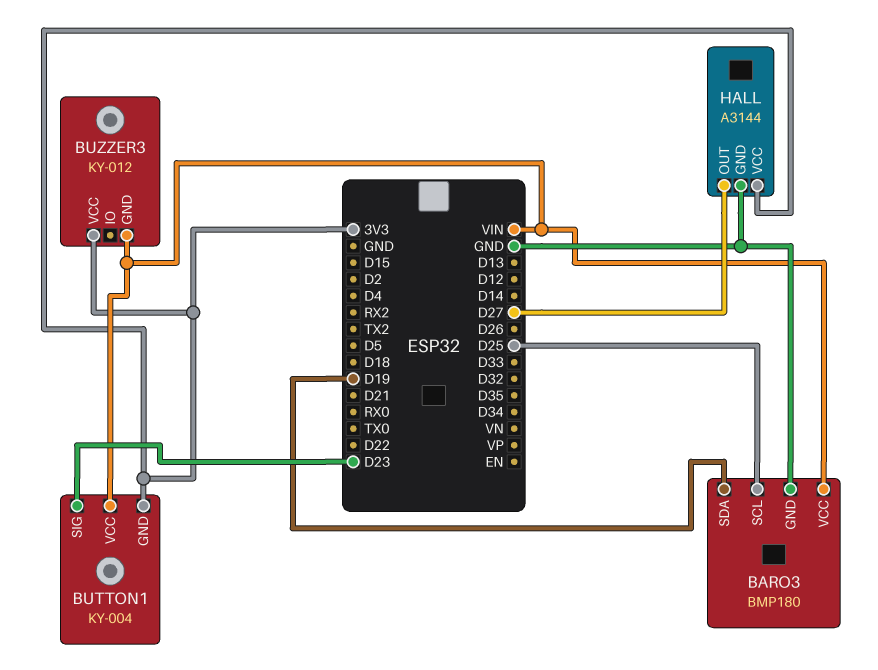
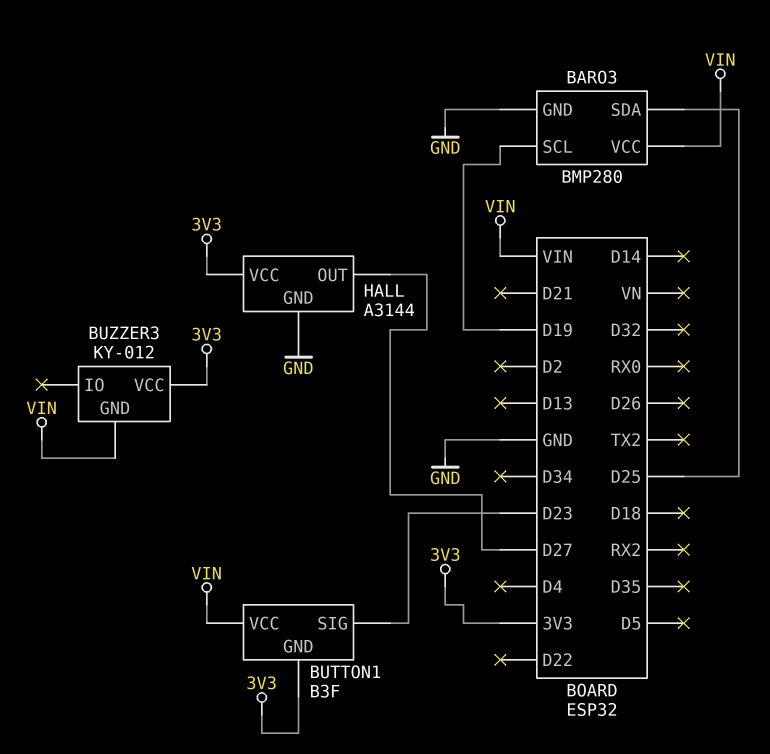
BARO3: BMP180 -> BMP280
BARO3 pin SCL: D25 -> D19
BARO3 pin SDA: D19 -> D25
BUTTON1: KY-004 -> B3F

